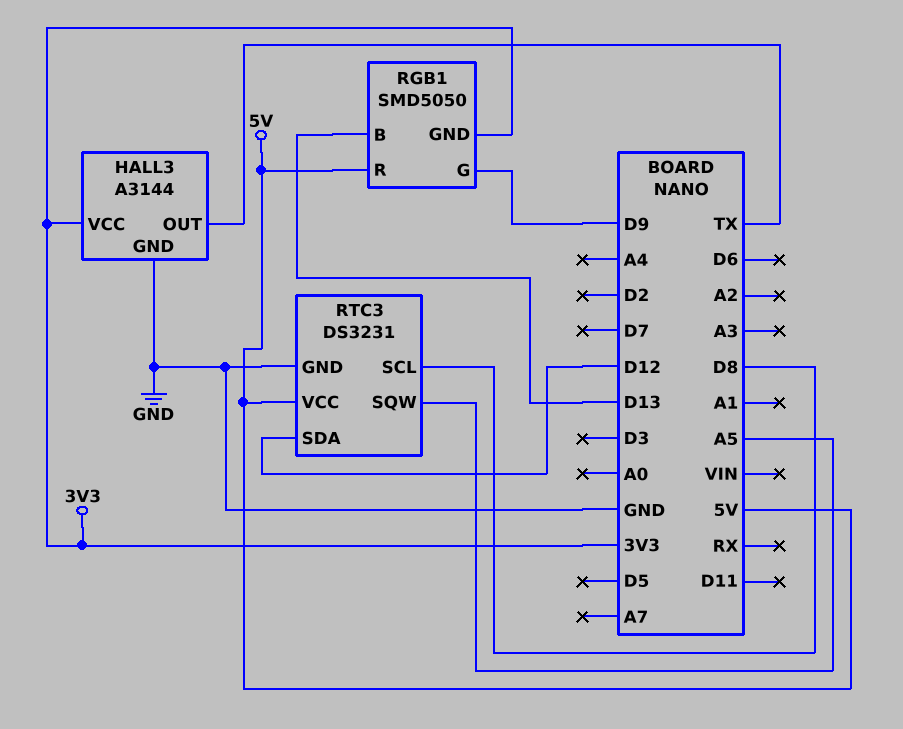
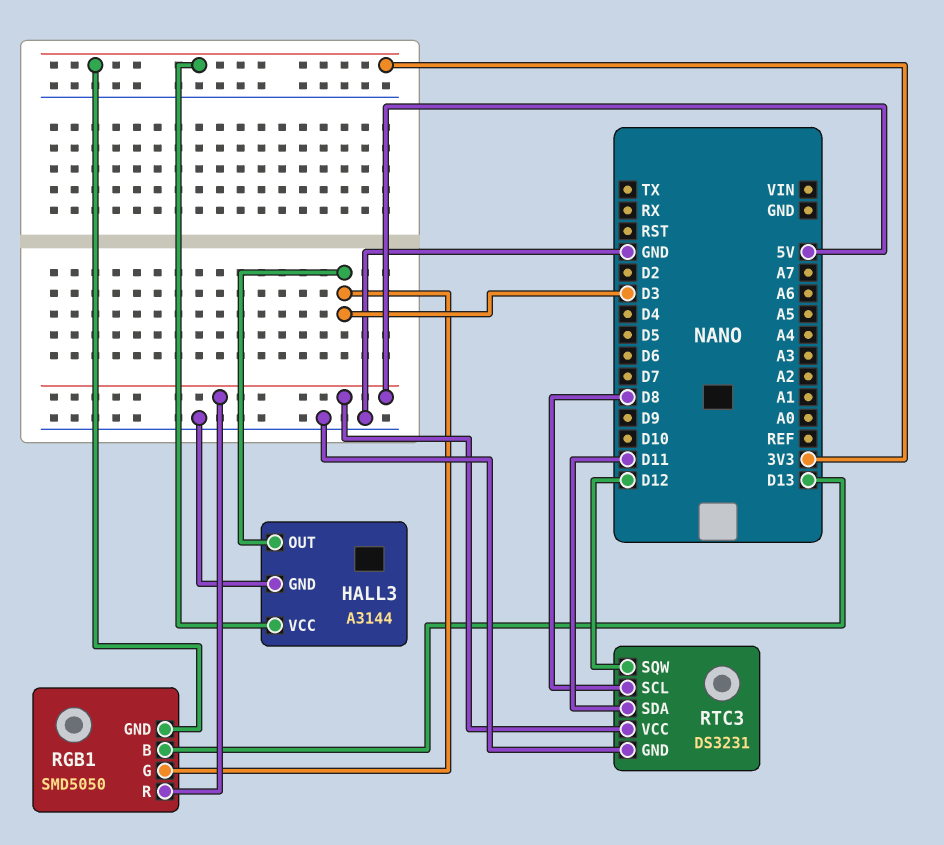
HALL3 pin OUT: TX -> D3
RGB1 pin G: D9 -> D3
RTC3 pin SDA: D12 -> D11
RTC3 pin SQW: A5 -> D12

